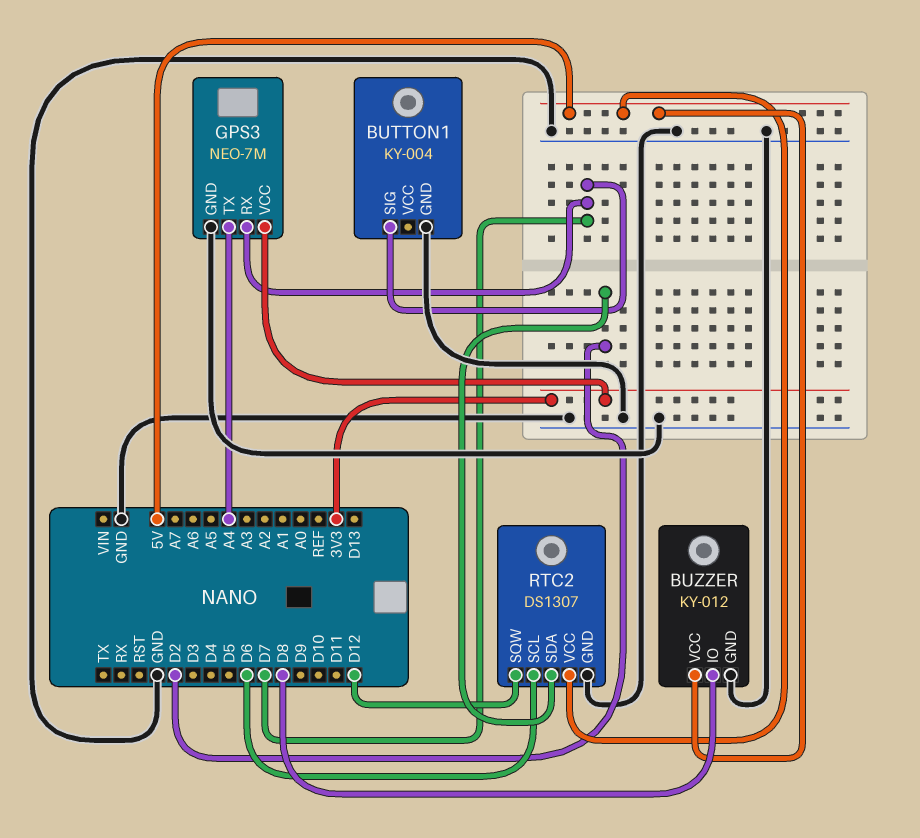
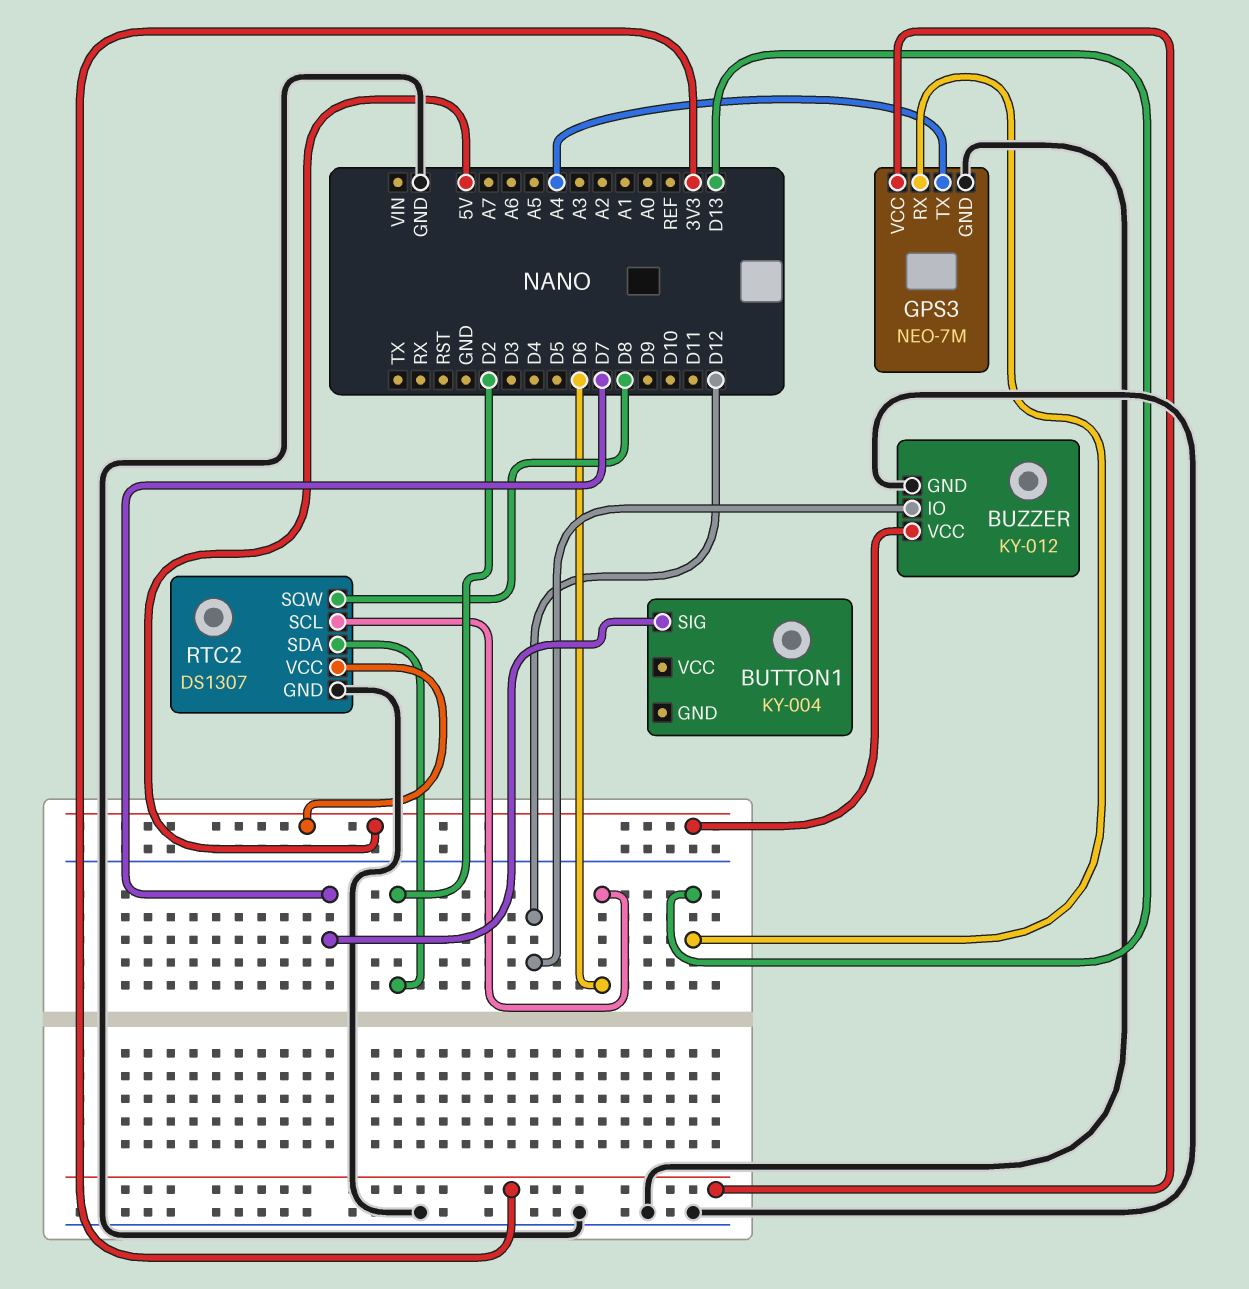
BUTTON1 pin GND: GND -> none
BUZZER pin IO: D8 -> D12
GPS3 pin RX: D7 -> D13
RTC2 pin SQW: D12 -> D8

